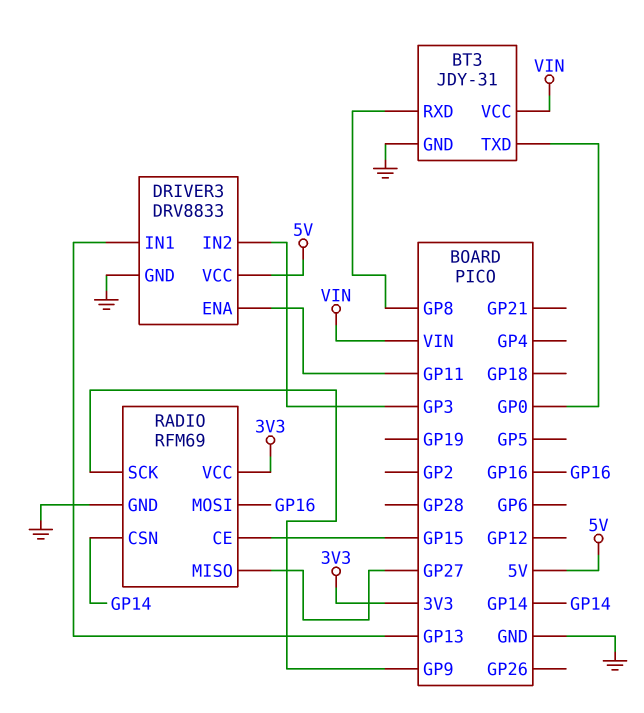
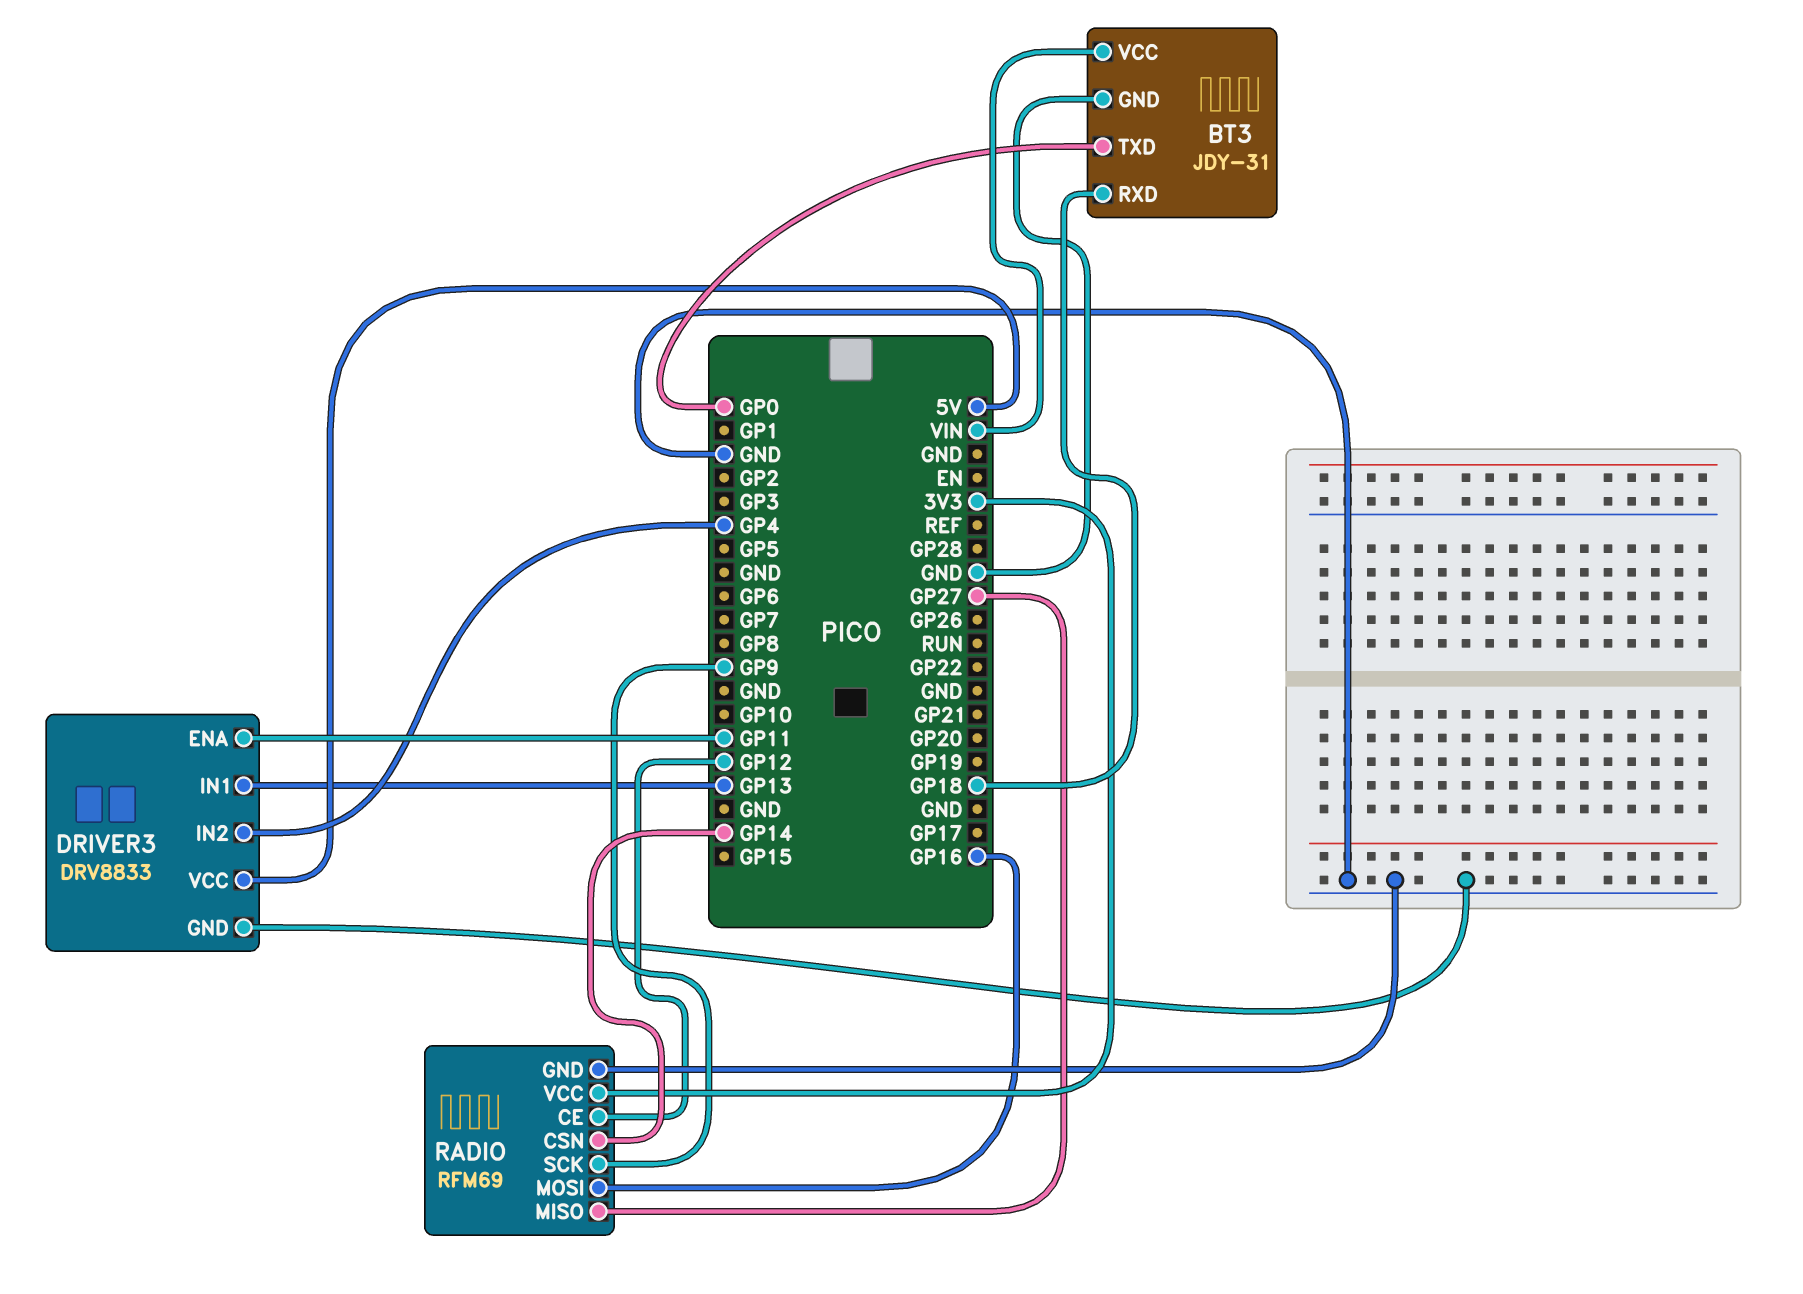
BT3 pin RXD: GP8 -> GP18
DRIVER3 pin IN2: GP3 -> GP4
RADIO pin CE: GP15 -> GP12

